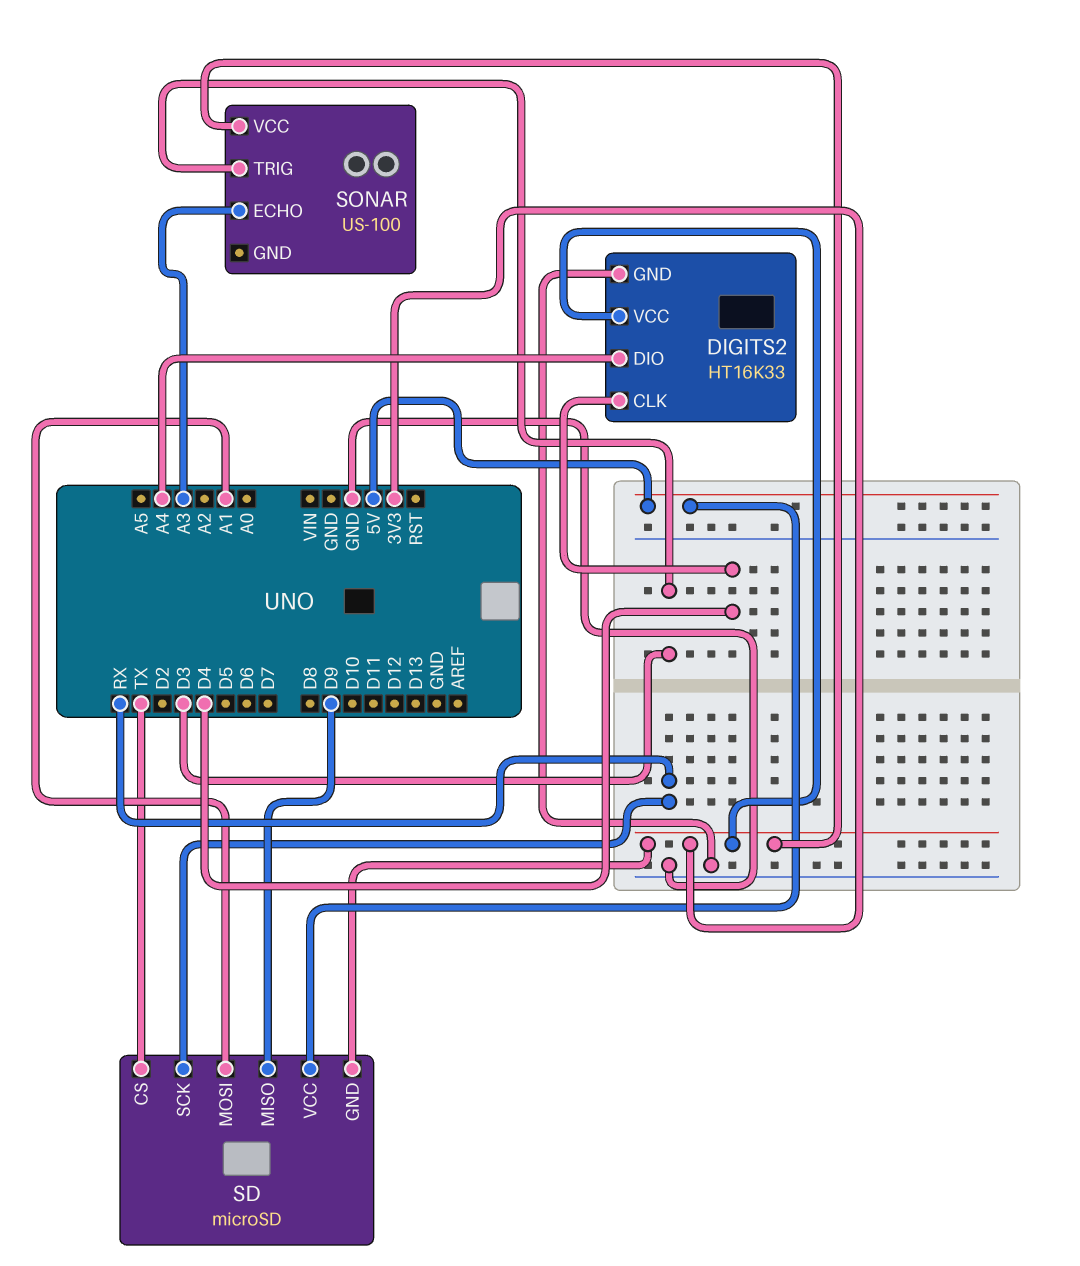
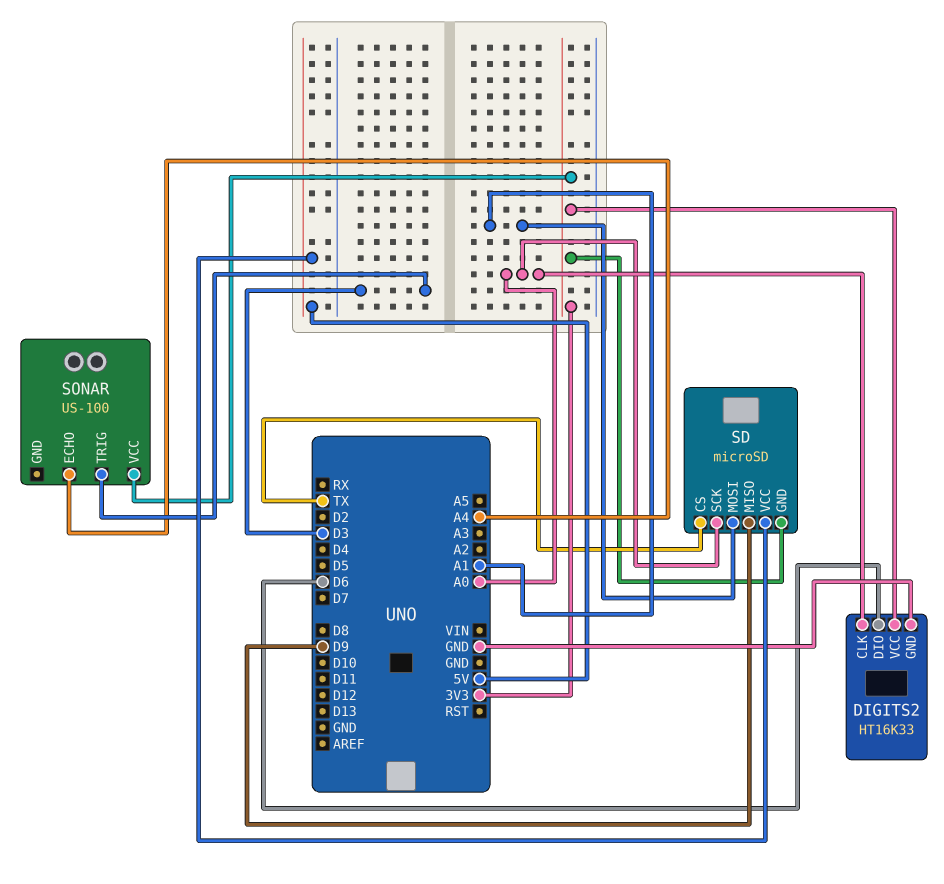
DIGITS2 pin CLK: D4 -> A0
DIGITS2 pin DIO: A4 -> D6
SD pin SCK: RX -> A0
SONAR pin ECHO: A3 -> A4

